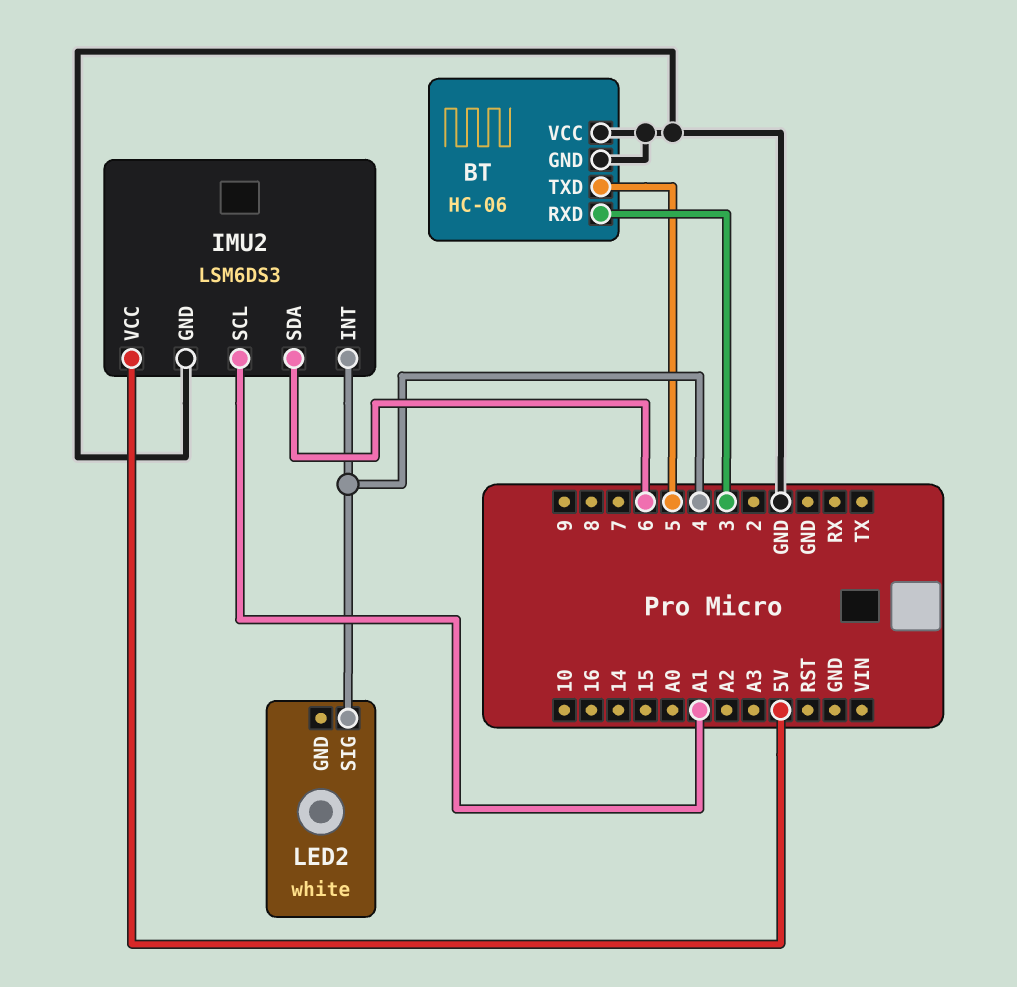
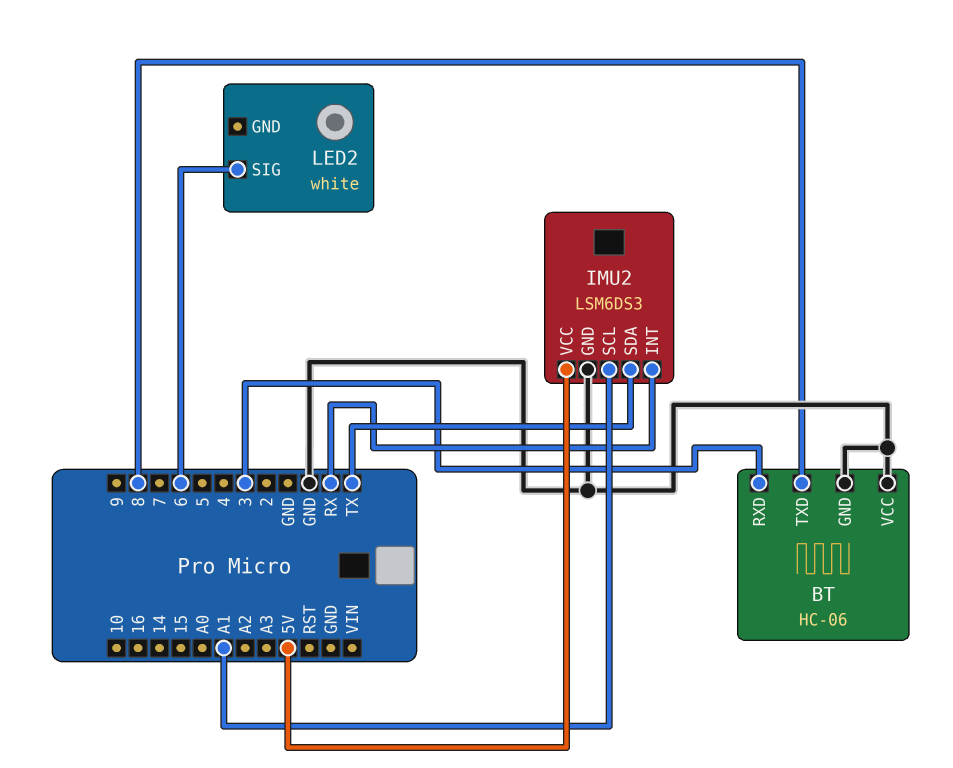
BT pin TXD: 5 -> 8
IMU2 pin INT: 4 -> RX
IMU2 pin SDA: 6 -> TX
LED2 pin SIG: 4 -> 6

